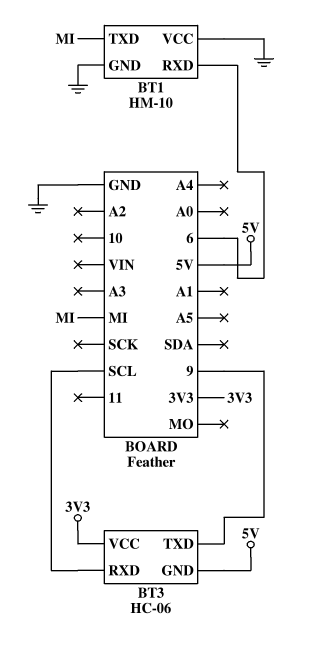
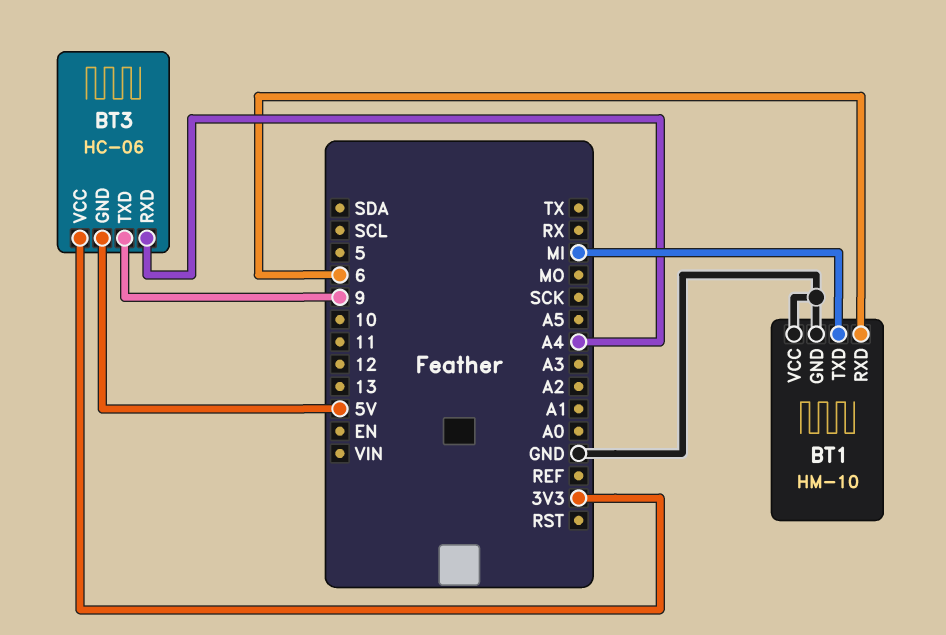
BT3 pin RXD: SCL -> A4

